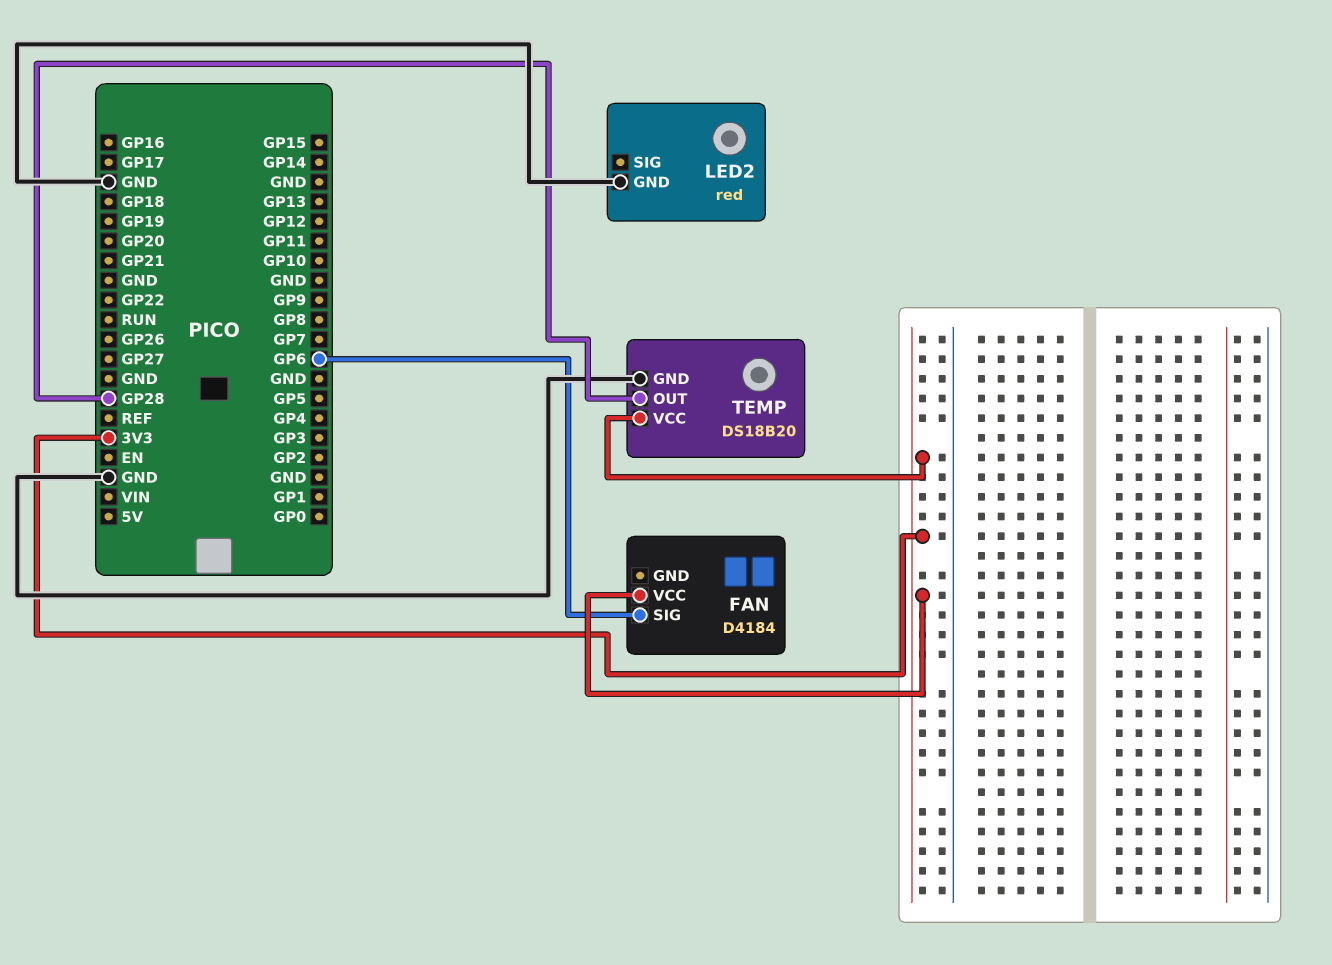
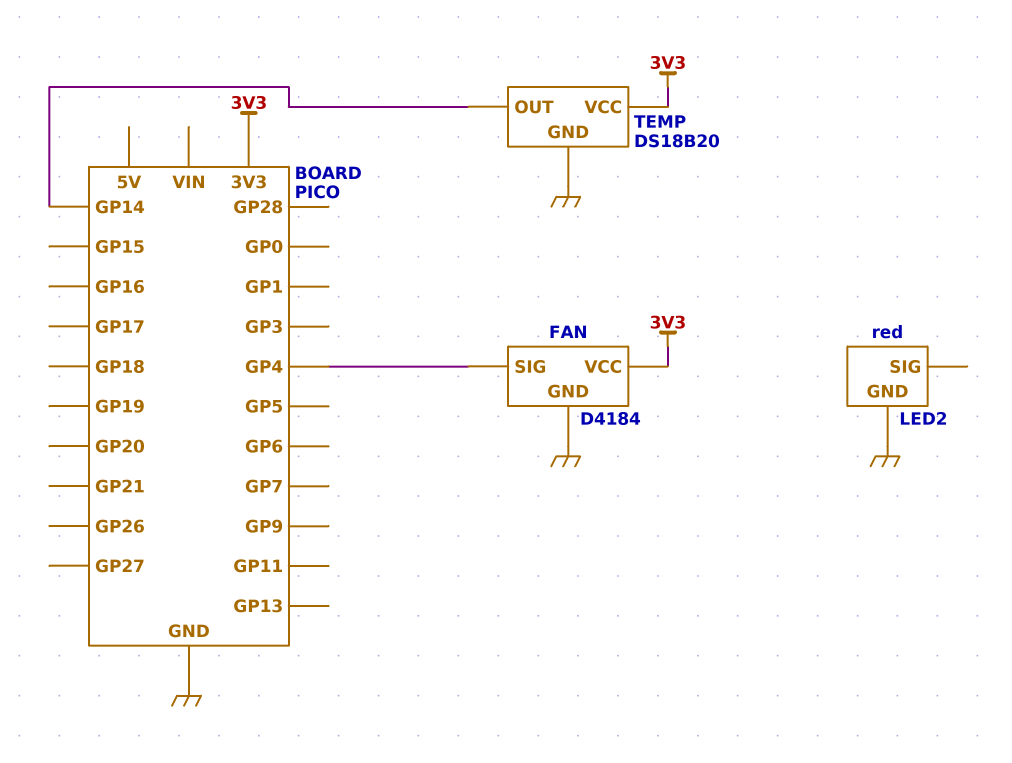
FAN pin GND: none -> GND
FAN pin SIG: GP6 -> GP4
TEMP pin OUT: GP28 -> GP14

